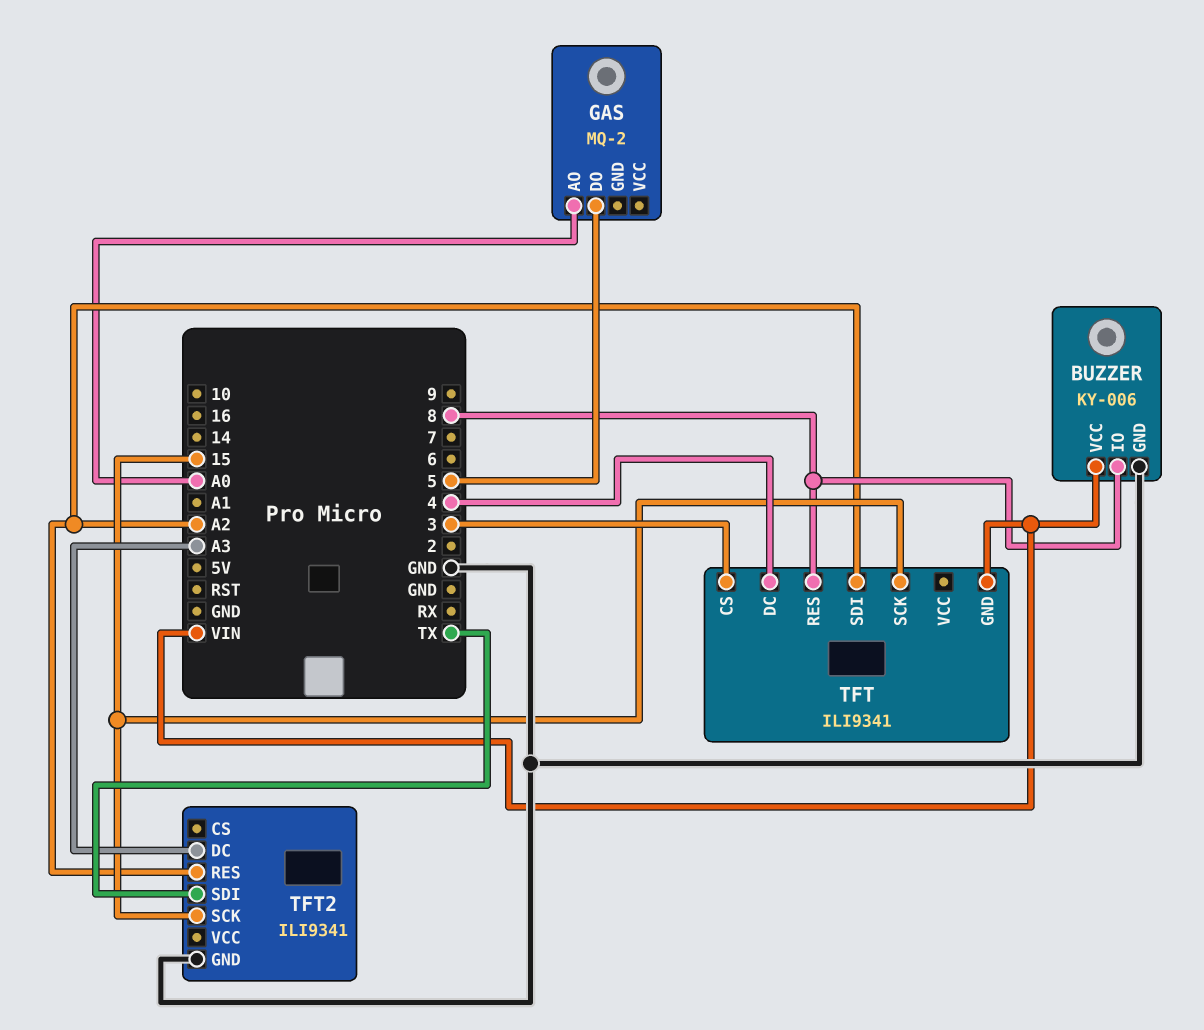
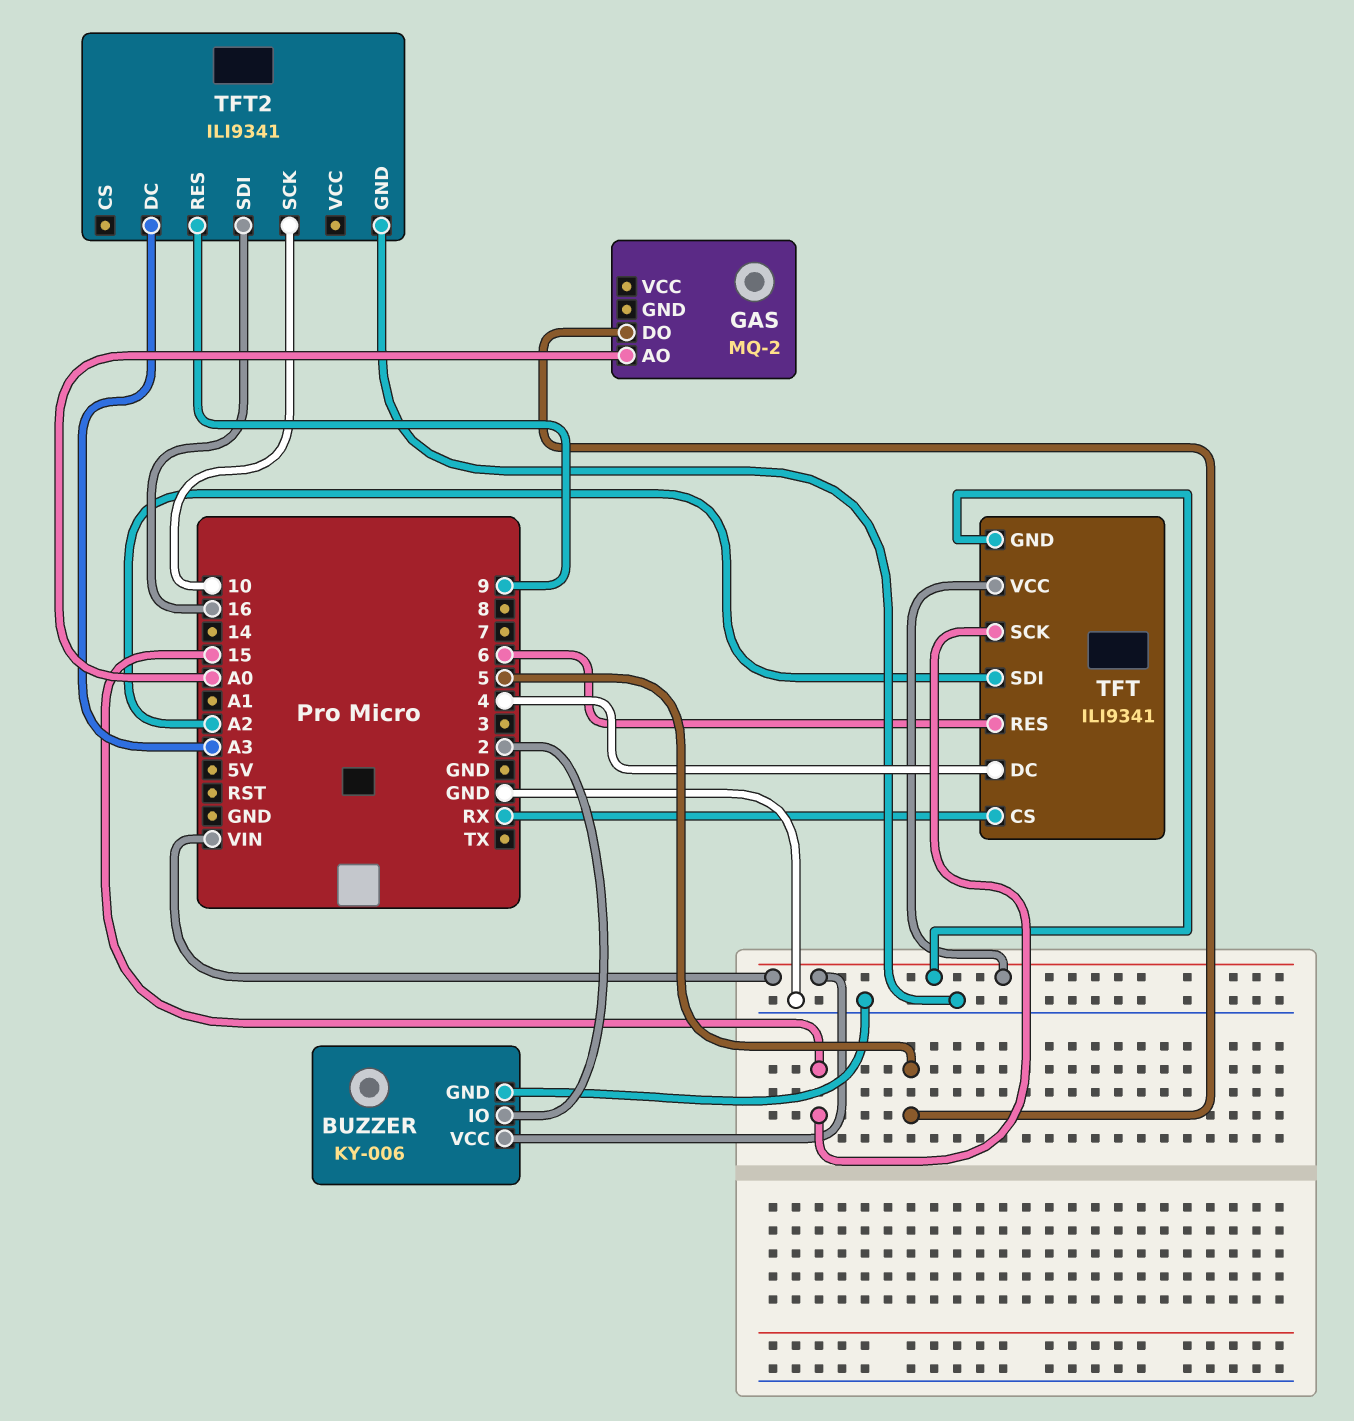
BUZZER pin IO: 8 -> 2
TFT pin CS: 3 -> RX
TFT pin RES: 8 -> 6
TFT pin VCC: none -> VIN
TFT2 pin RES: A2 -> 9
TFT2 pin SCK: 15 -> 10
TFT2 pin SDI: TX -> 16

